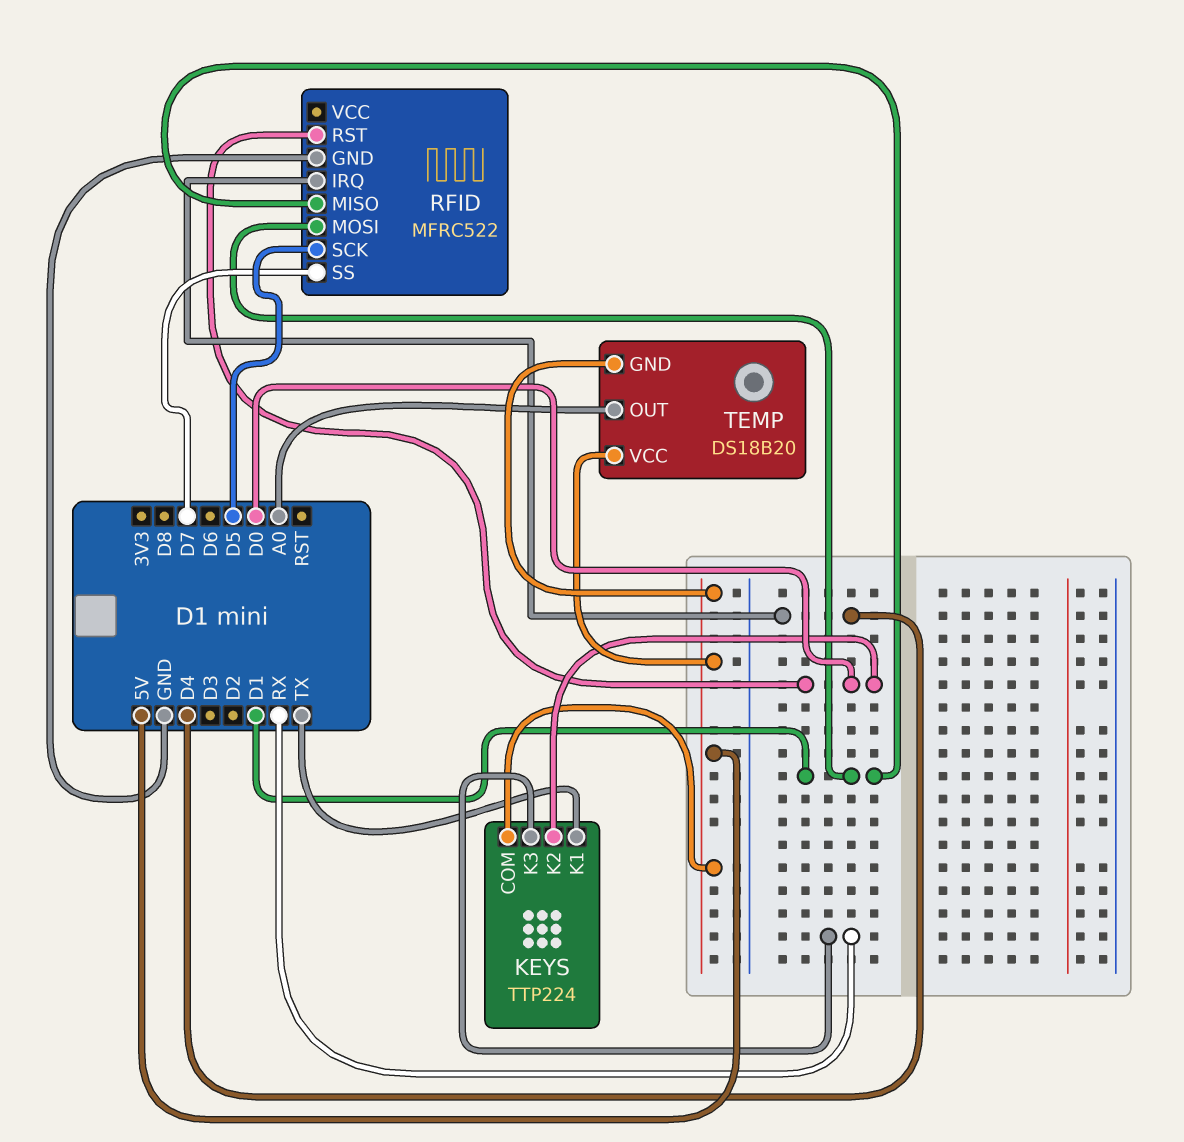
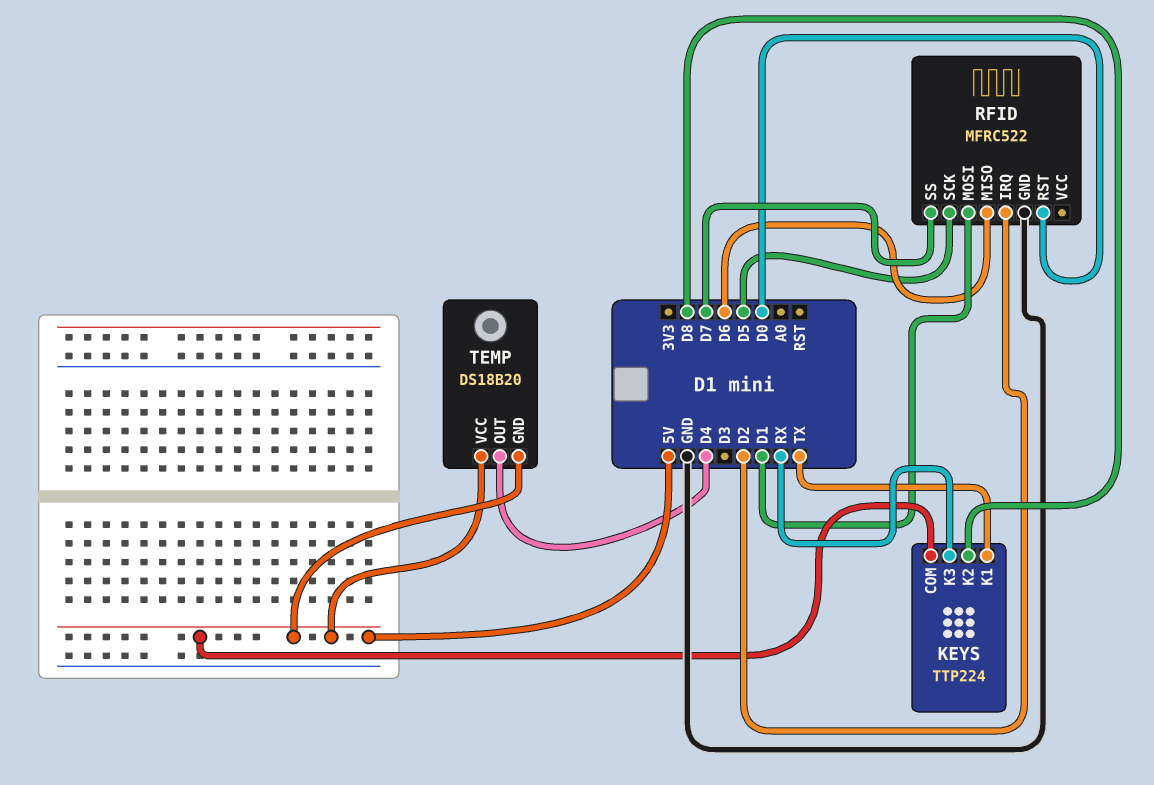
KEYS pin K2: D0 -> D8
RFID pin IRQ: D4 -> D2
RFID pin MISO: D1 -> D6
TEMP pin OUT: A0 -> D4

